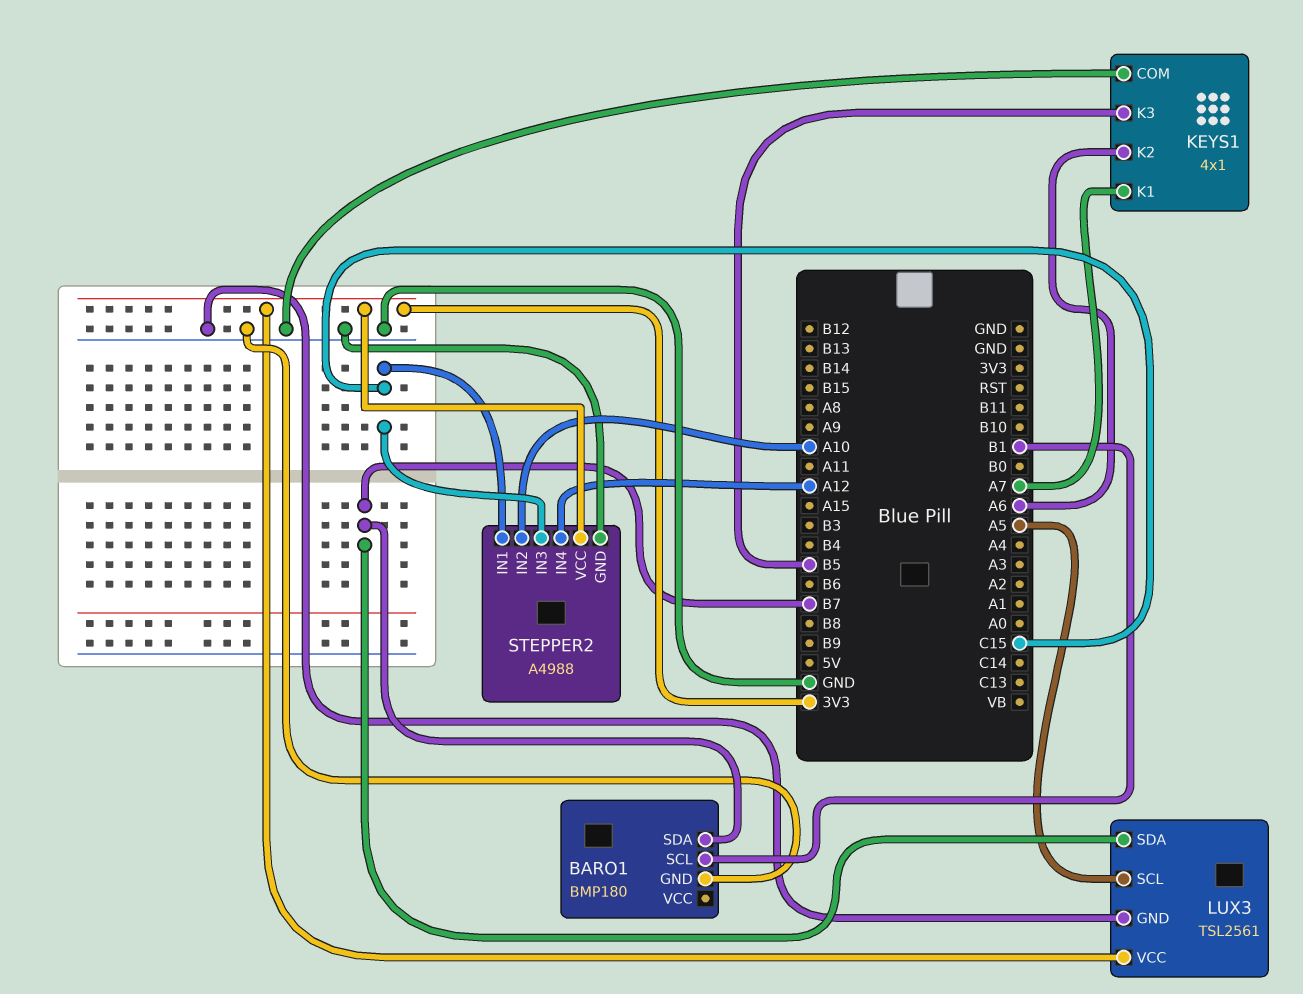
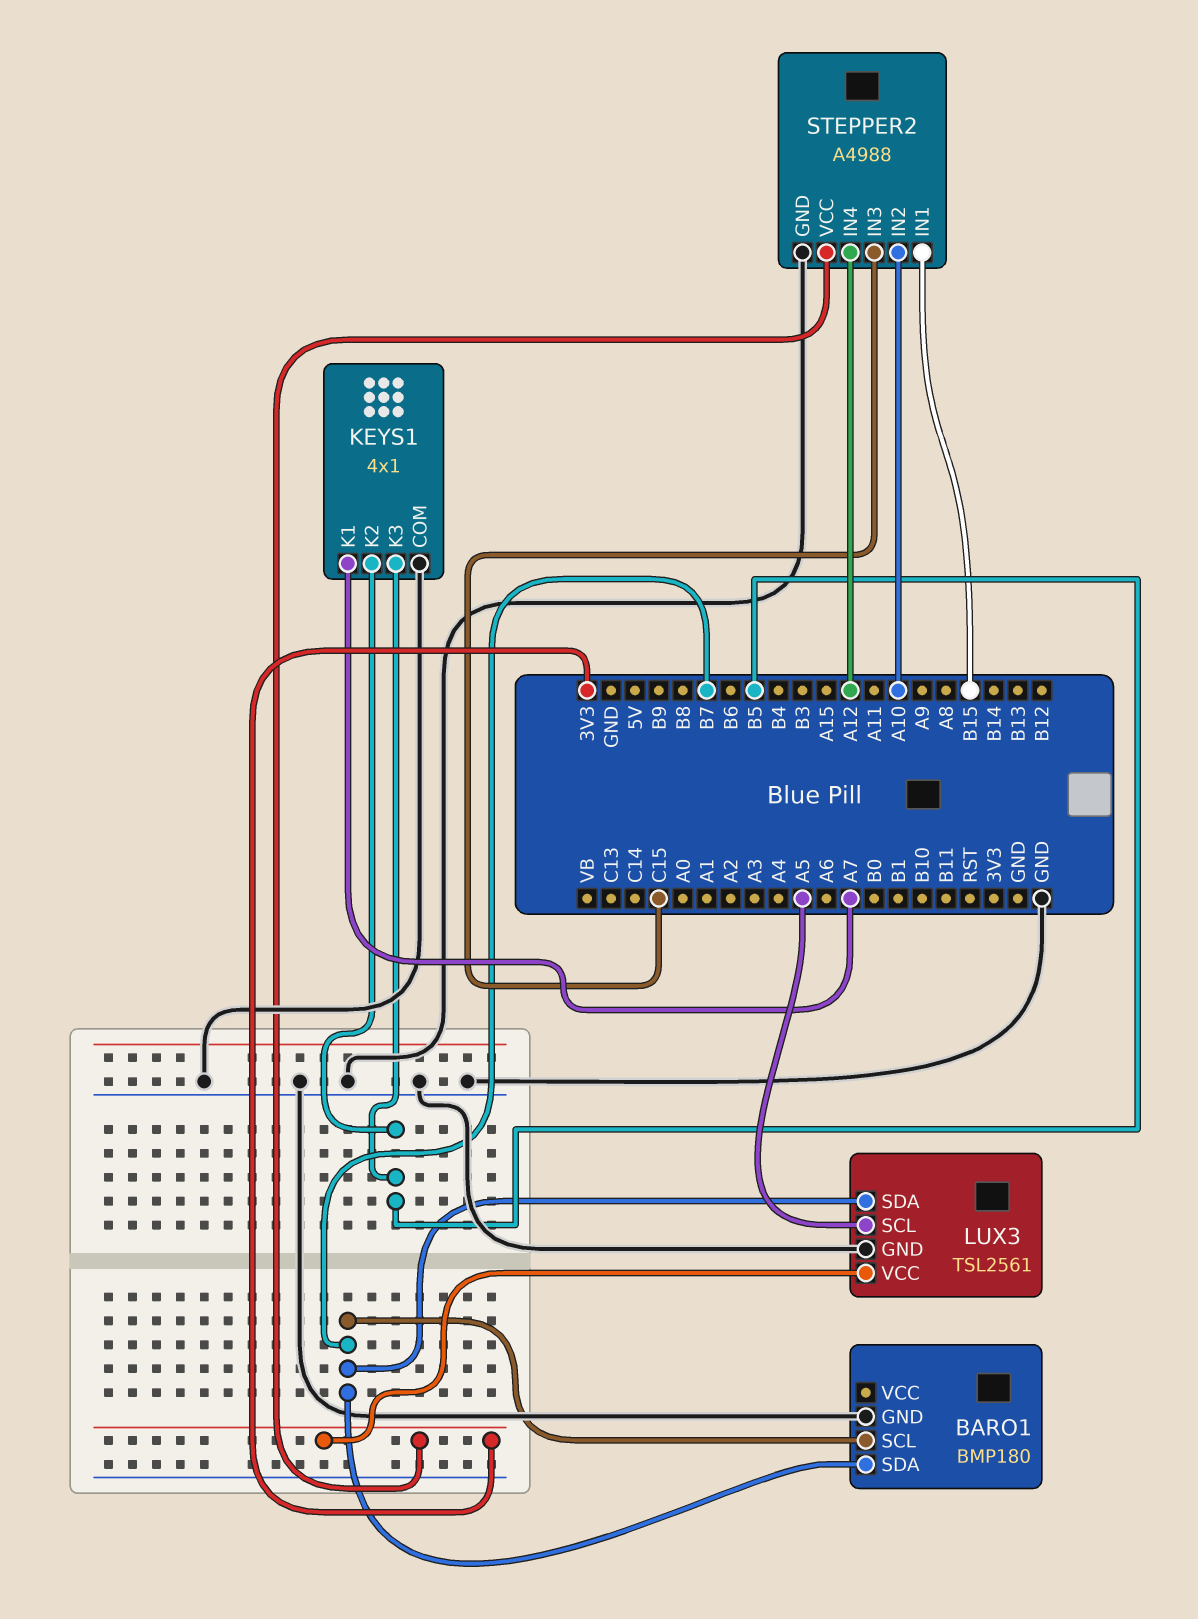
BARO1 pin SCL: B1 -> B7
KEYS1 pin K2: A6 -> B5
STEPPER2 pin IN1: C15 -> B15

